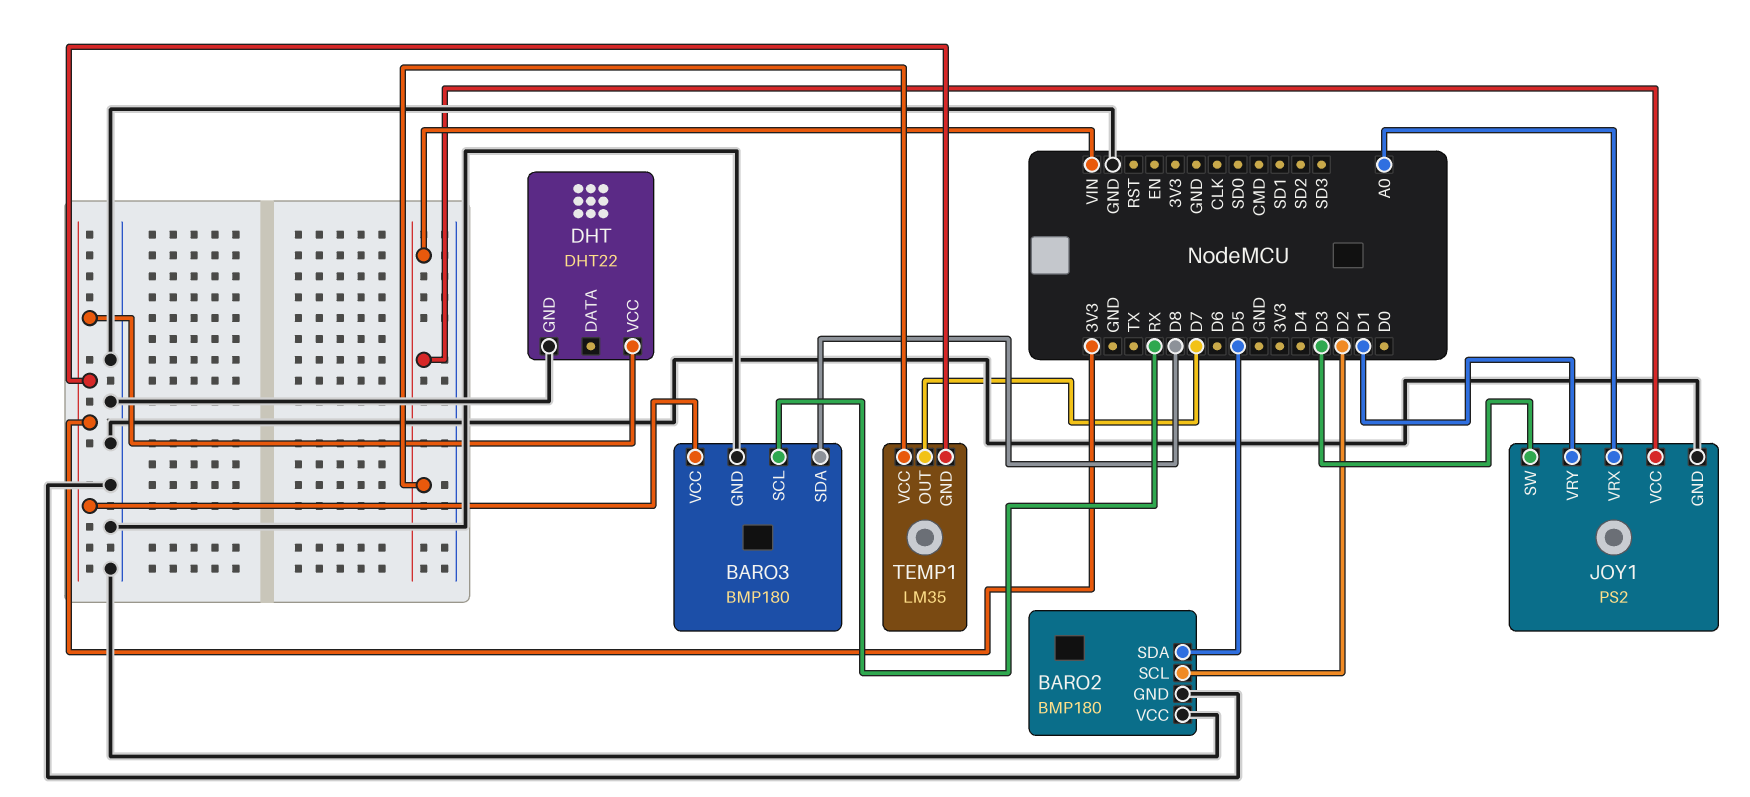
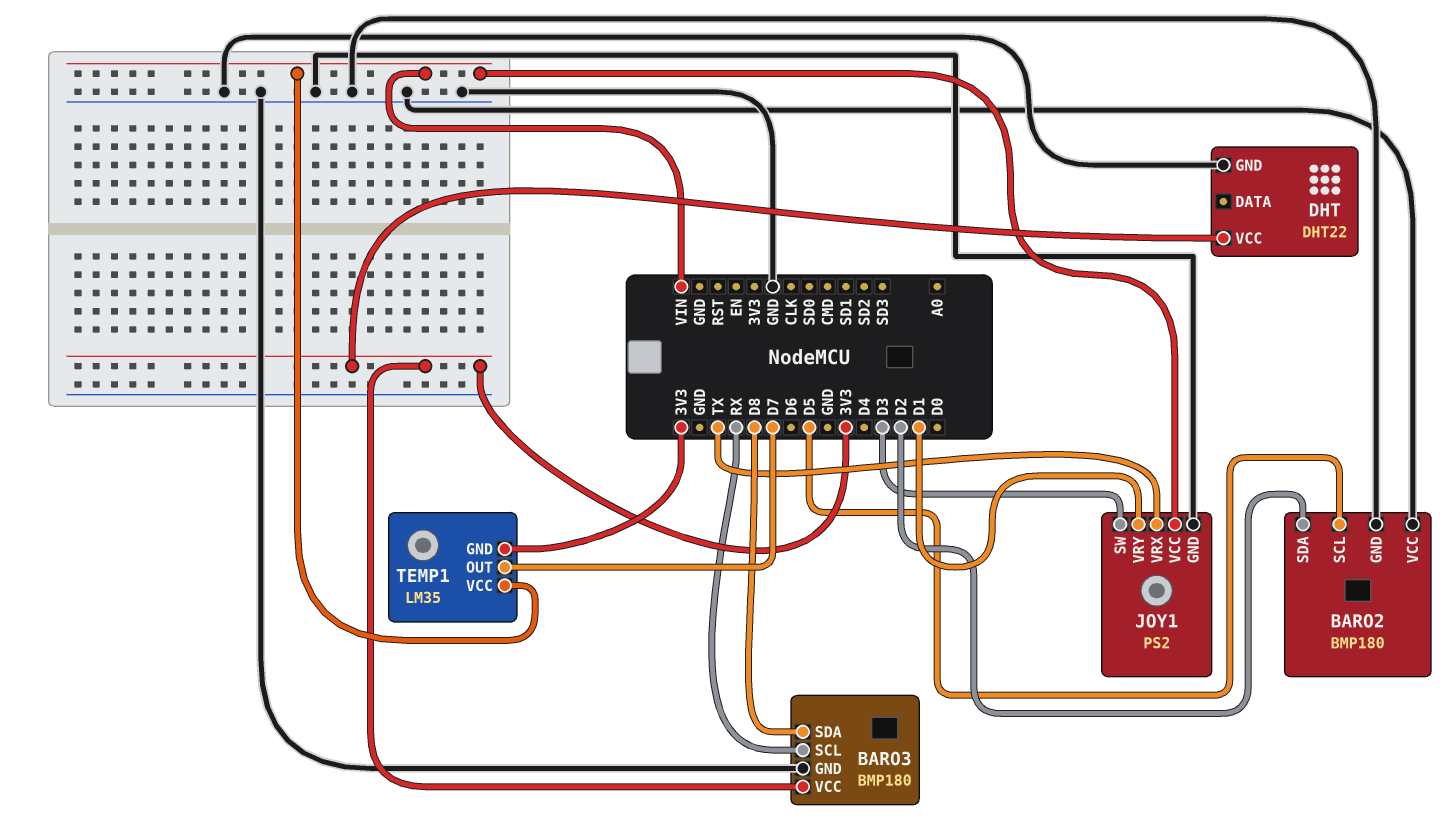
BARO2 pin SCL: D2 -> D5
BARO2 pin SDA: D5 -> D2
JOY1 pin VRX: A0 -> TX

